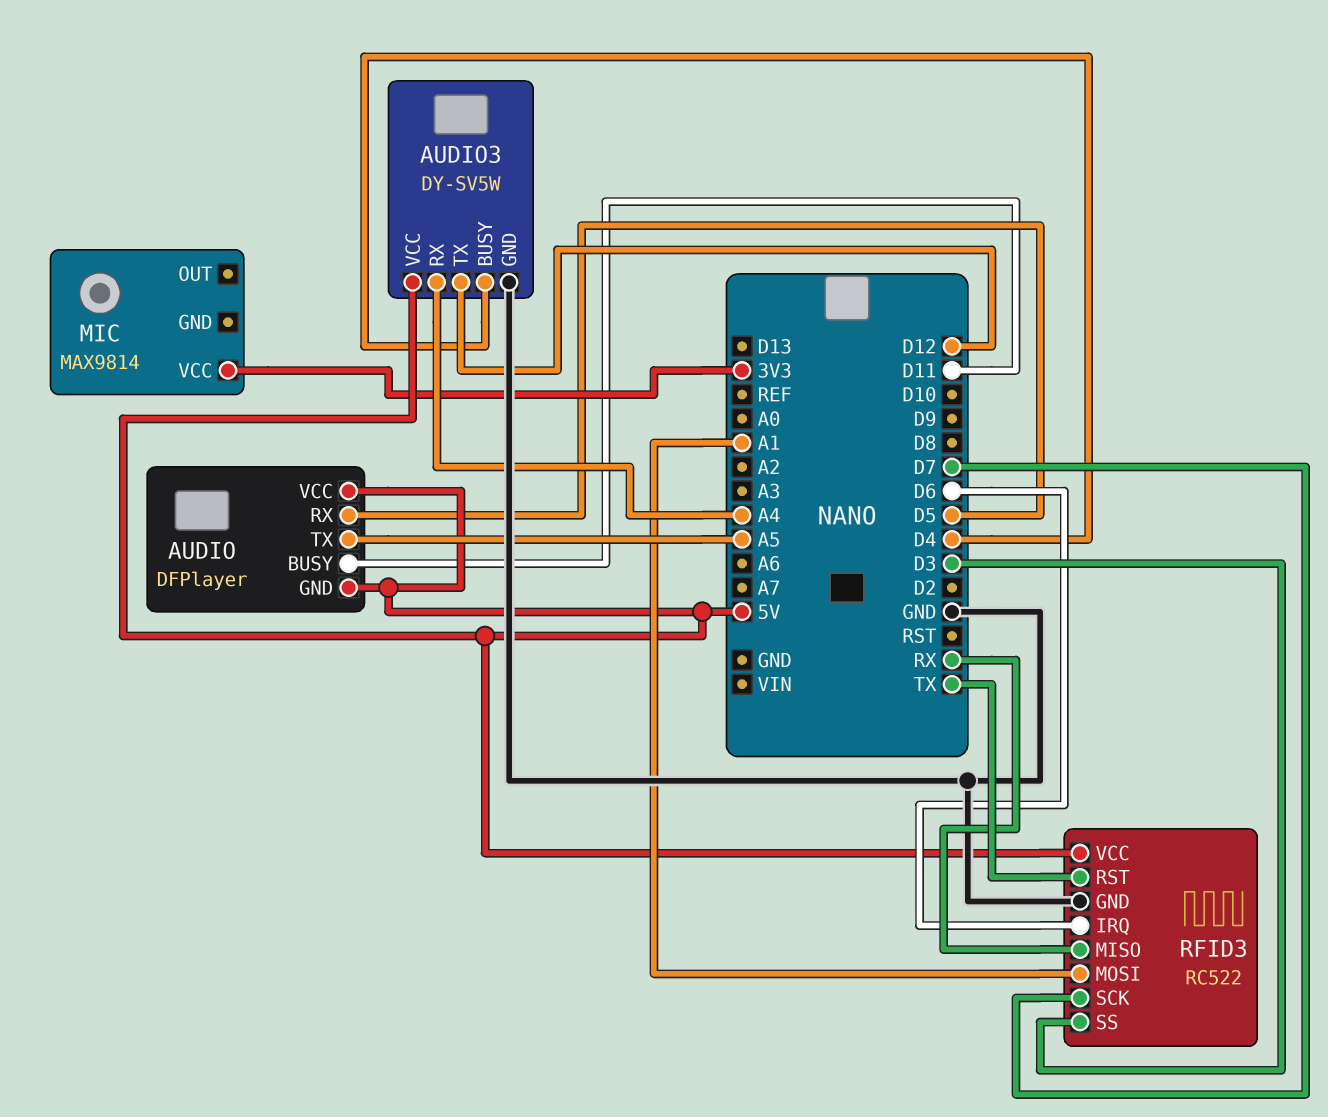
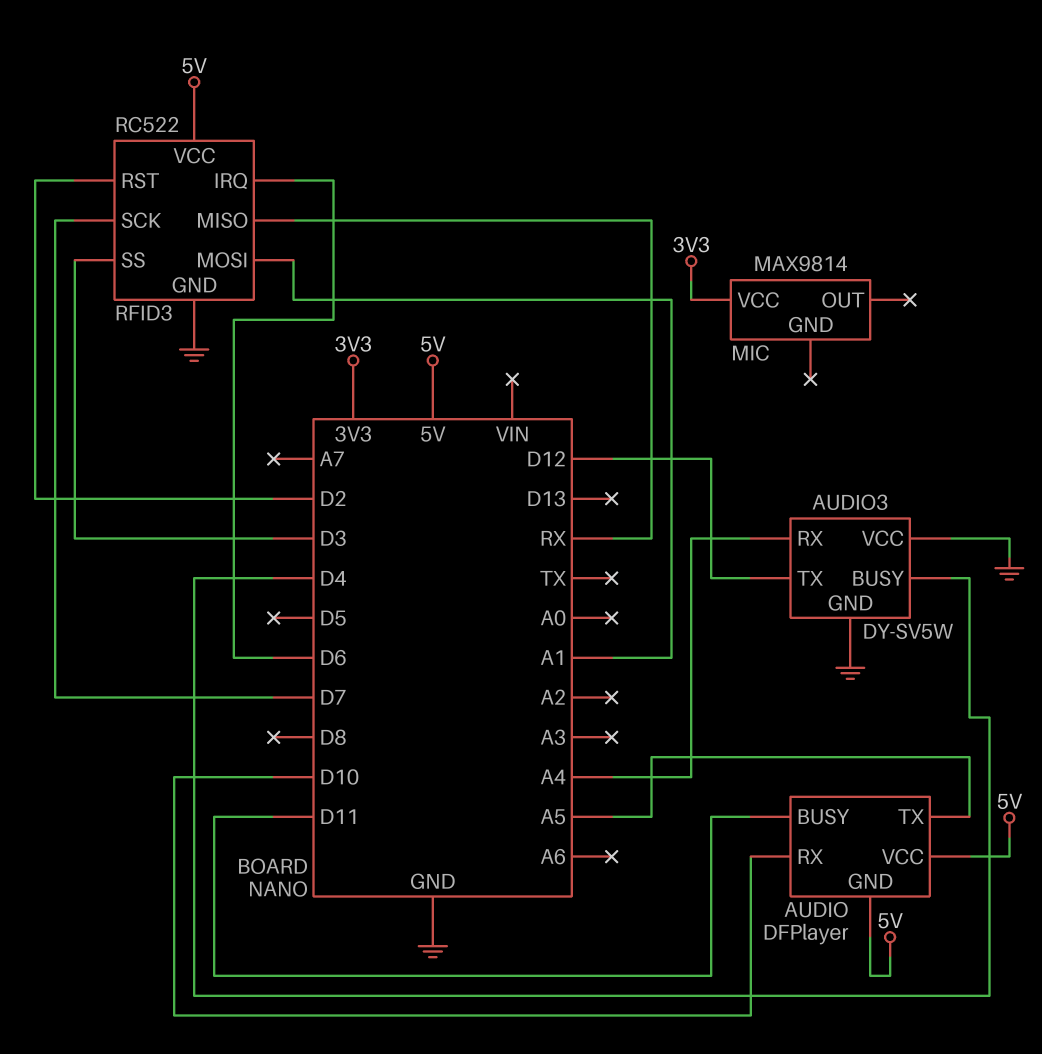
AUDIO pin RX: D5 -> D10
AUDIO3 pin VCC: 5V -> GND
RFID3 pin RST: TX -> D2

